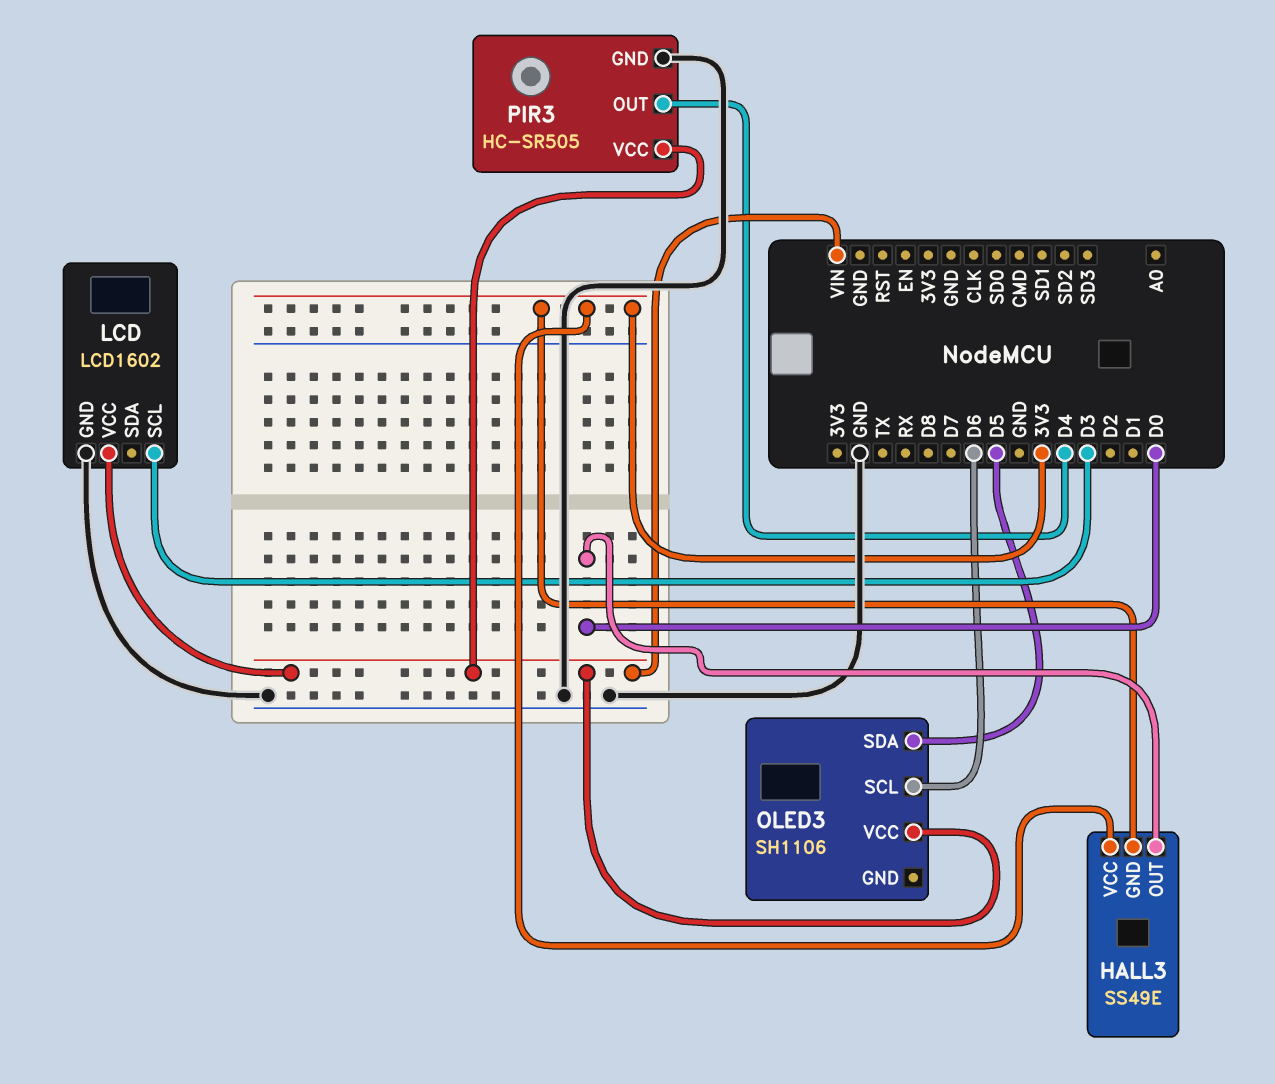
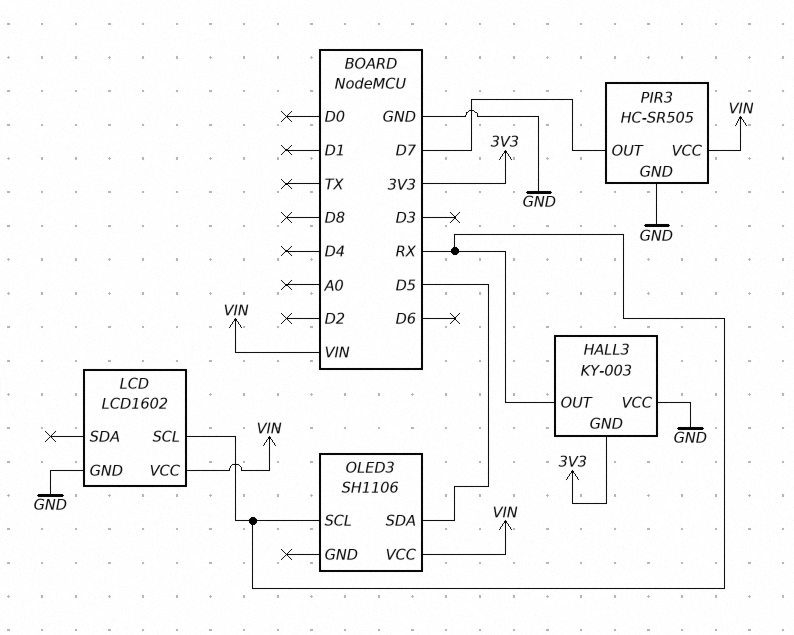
HALL3: SS49E -> KY-003
HALL3 pin OUT: D0 -> RX
HALL3 pin VCC: 3V3 -> GND
LCD pin SCL: D3 -> RX
OLED3 pin SCL: D6 -> RX
PIR3 pin OUT: D4 -> D7

